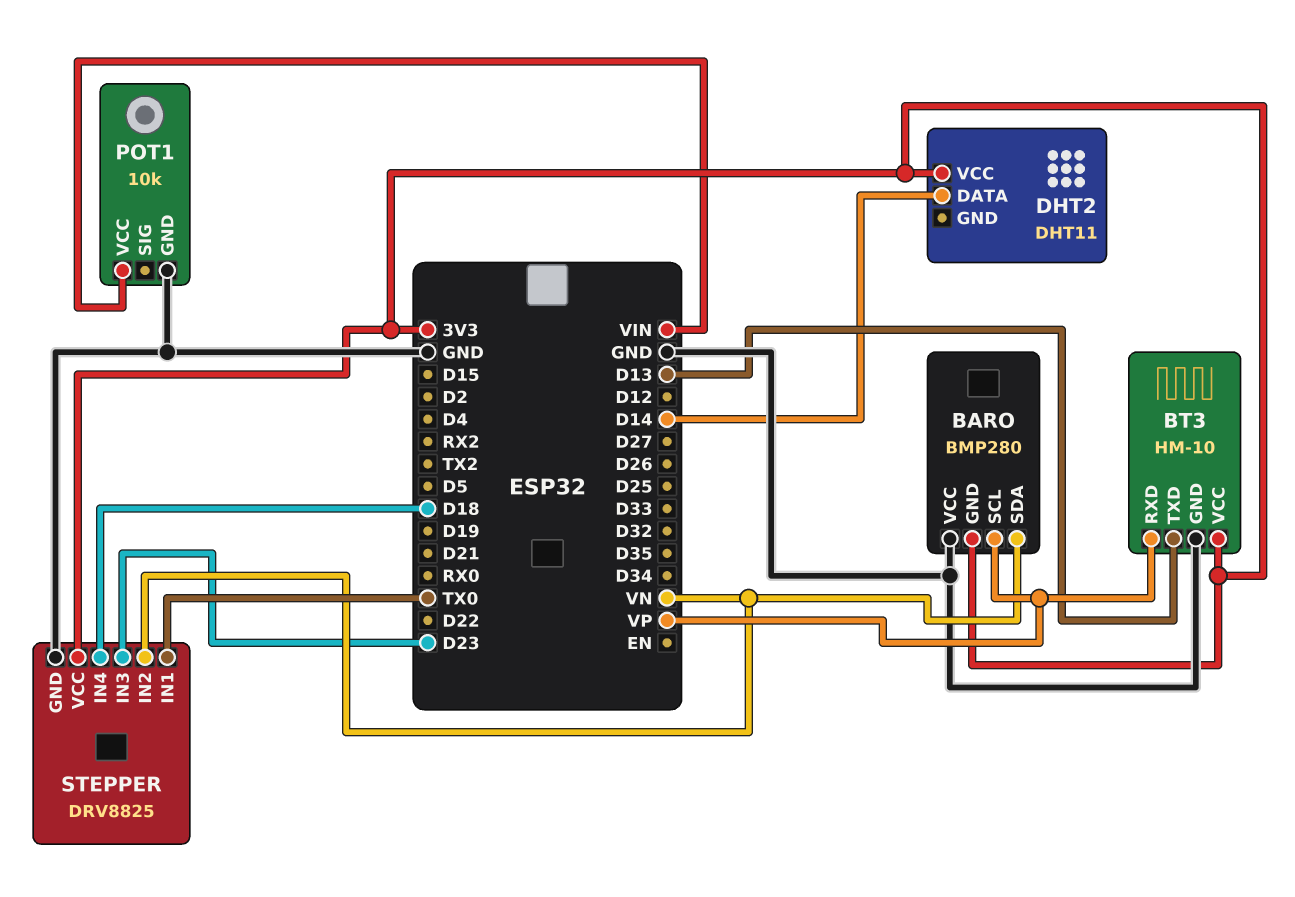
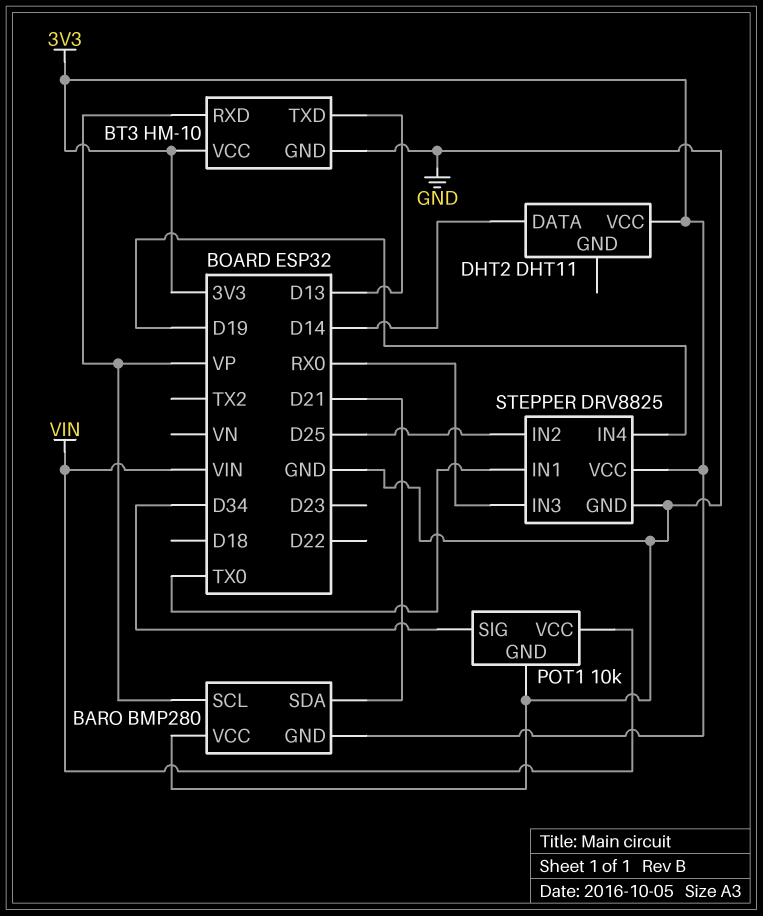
BARO pin SDA: VN -> D21
POT1 pin SIG: none -> D34
STEPPER pin IN2: VN -> D25
STEPPER pin IN3: D23 -> RX0
STEPPER pin IN4: D18 -> D19

